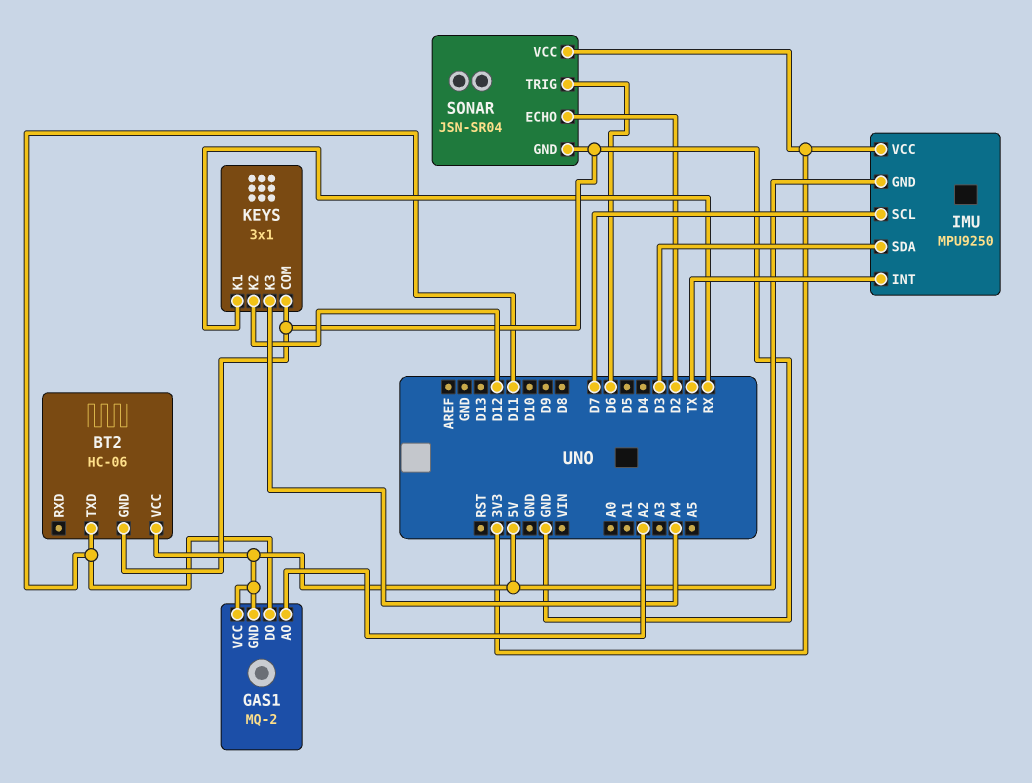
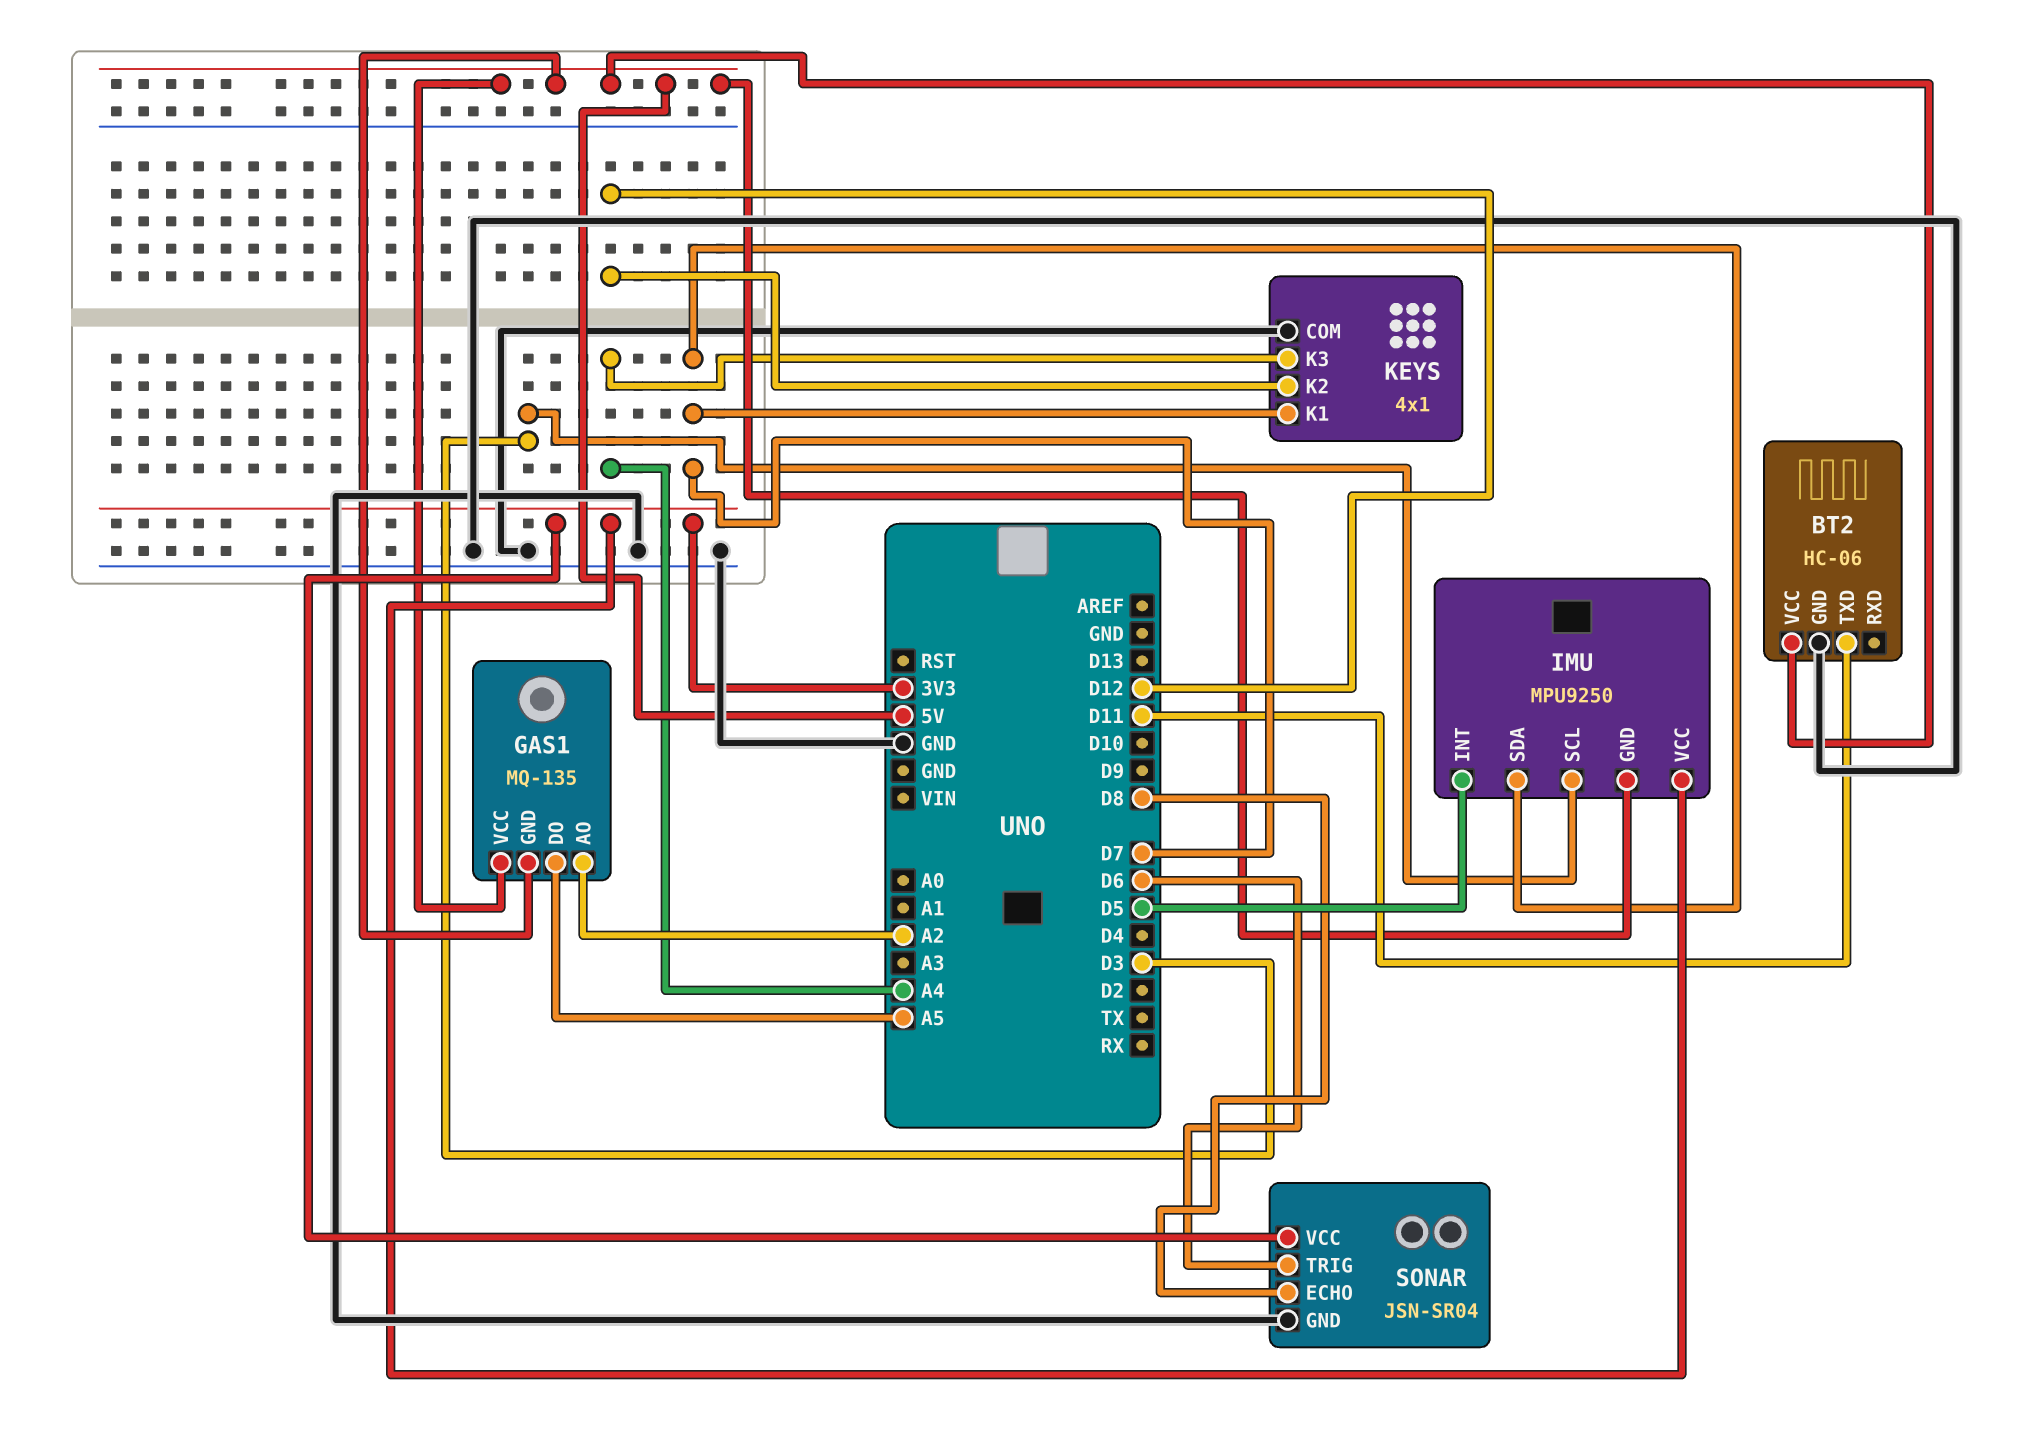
GAS1: MQ-2 -> MQ-135
GAS1 pin DO: D11 -> A5
IMU pin INT: TX -> D5
IMU pin SCL: D7 -> D3
IMU pin SDA: D3 -> D7
KEYS: 3x1 -> 4x1
KEYS pin K1: RX -> D7
SONAR pin ECHO: D2 -> D8

